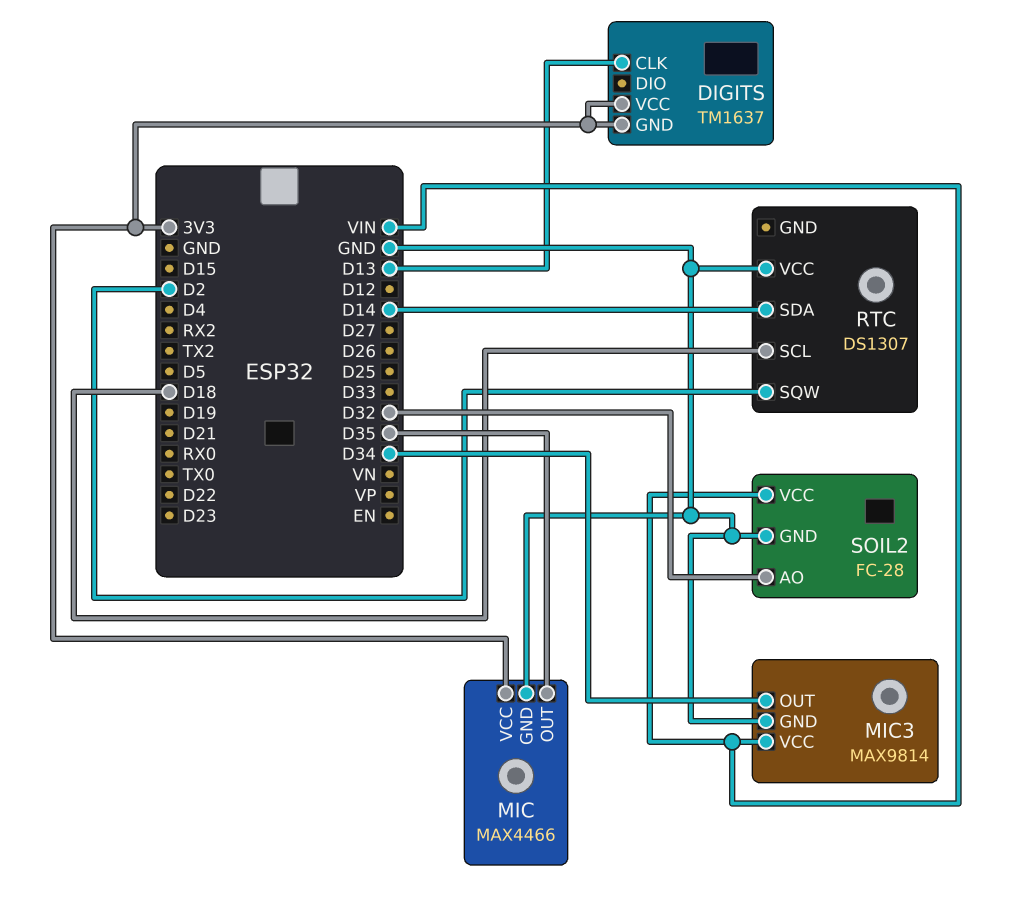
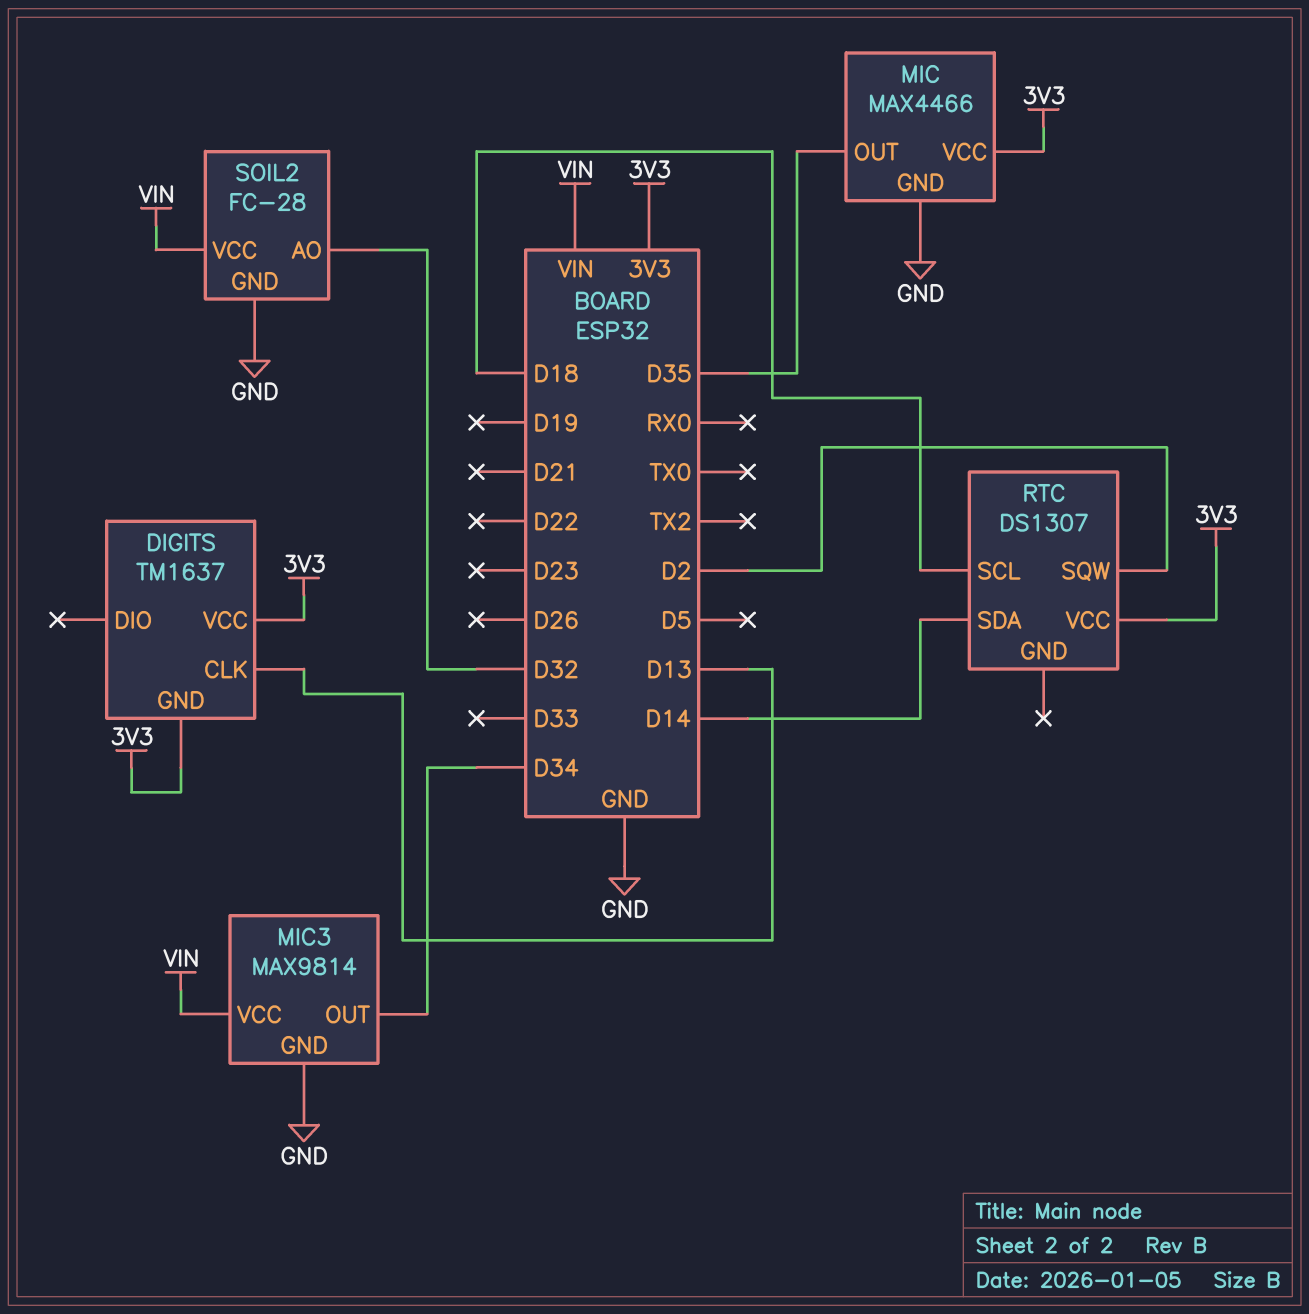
RTC pin VCC: GND -> 3V3

